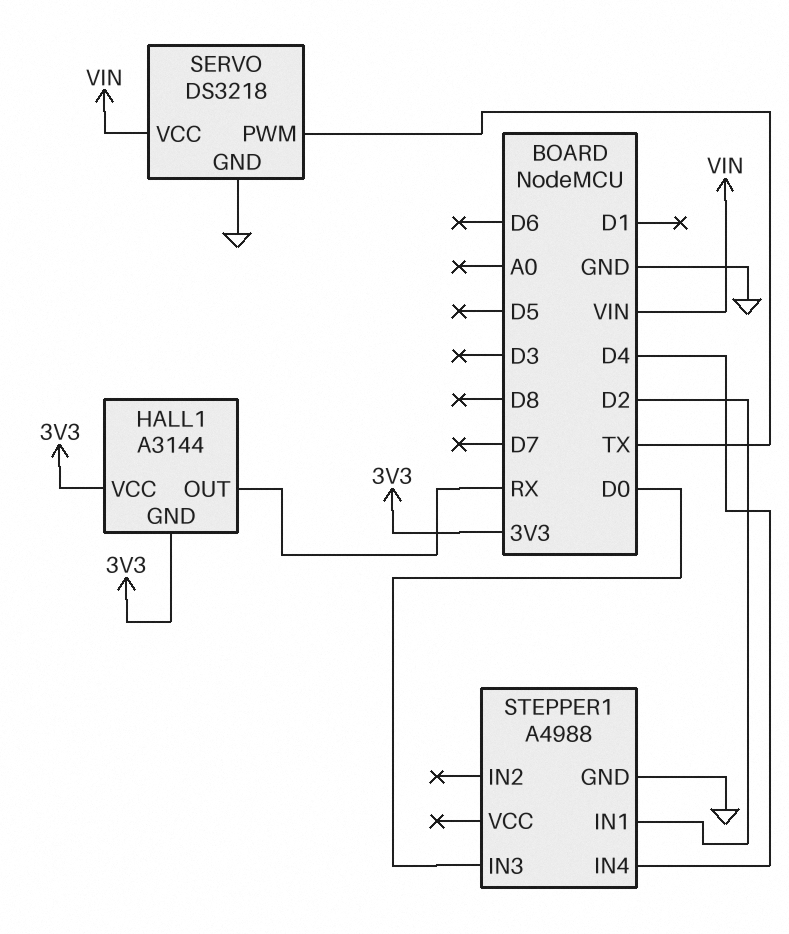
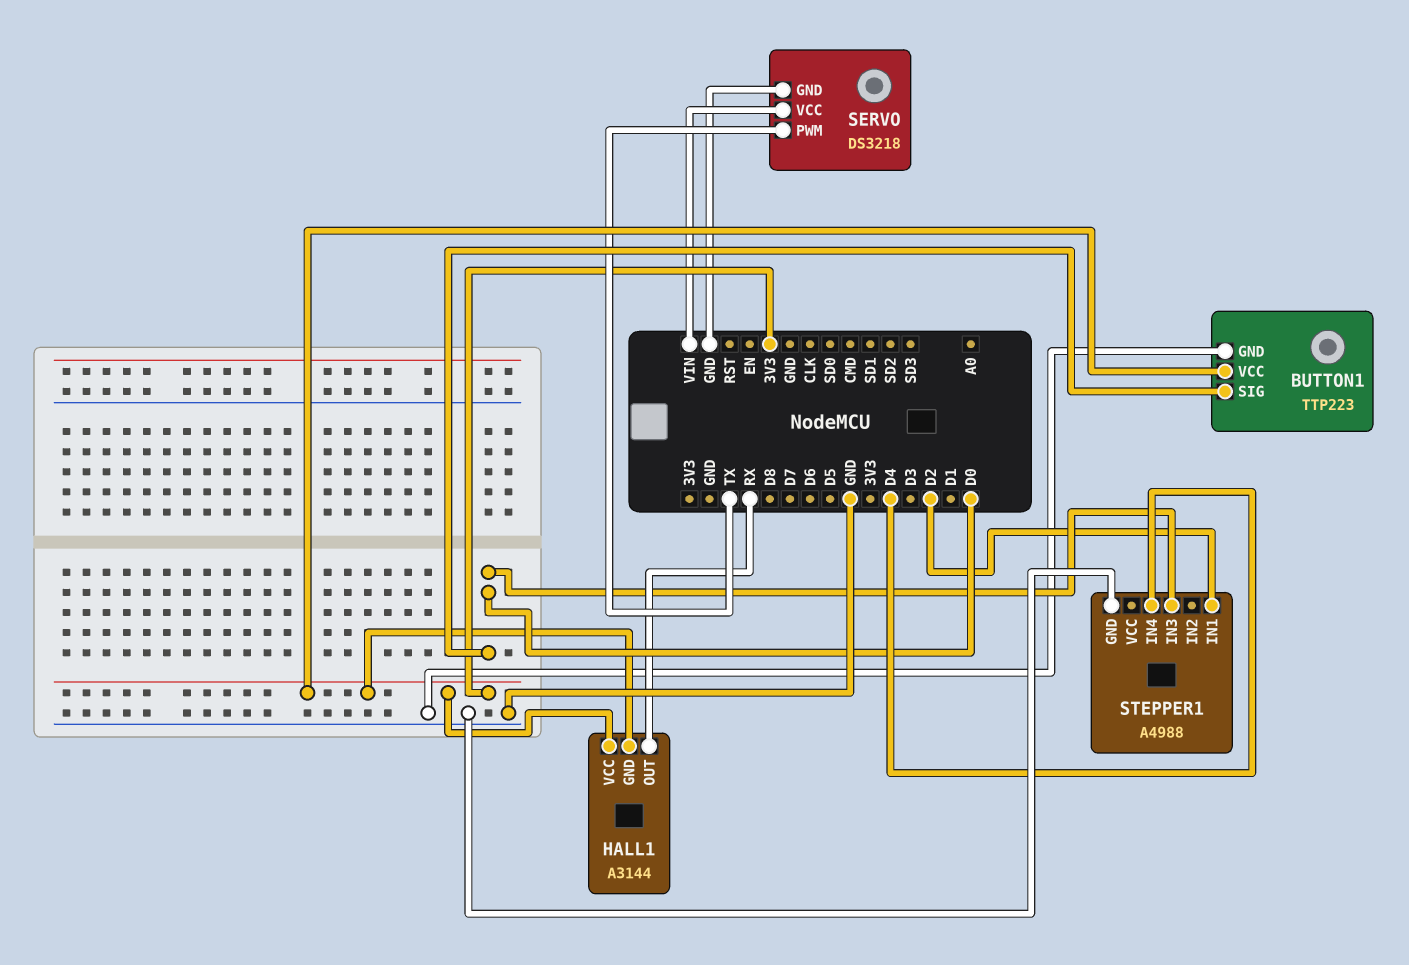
BUTTON1: none -> TTP223
BUTTON1 pin GND: none -> GND
BUTTON1 pin SIG: none -> D0
BUTTON1 pin VCC: none -> 3V3

